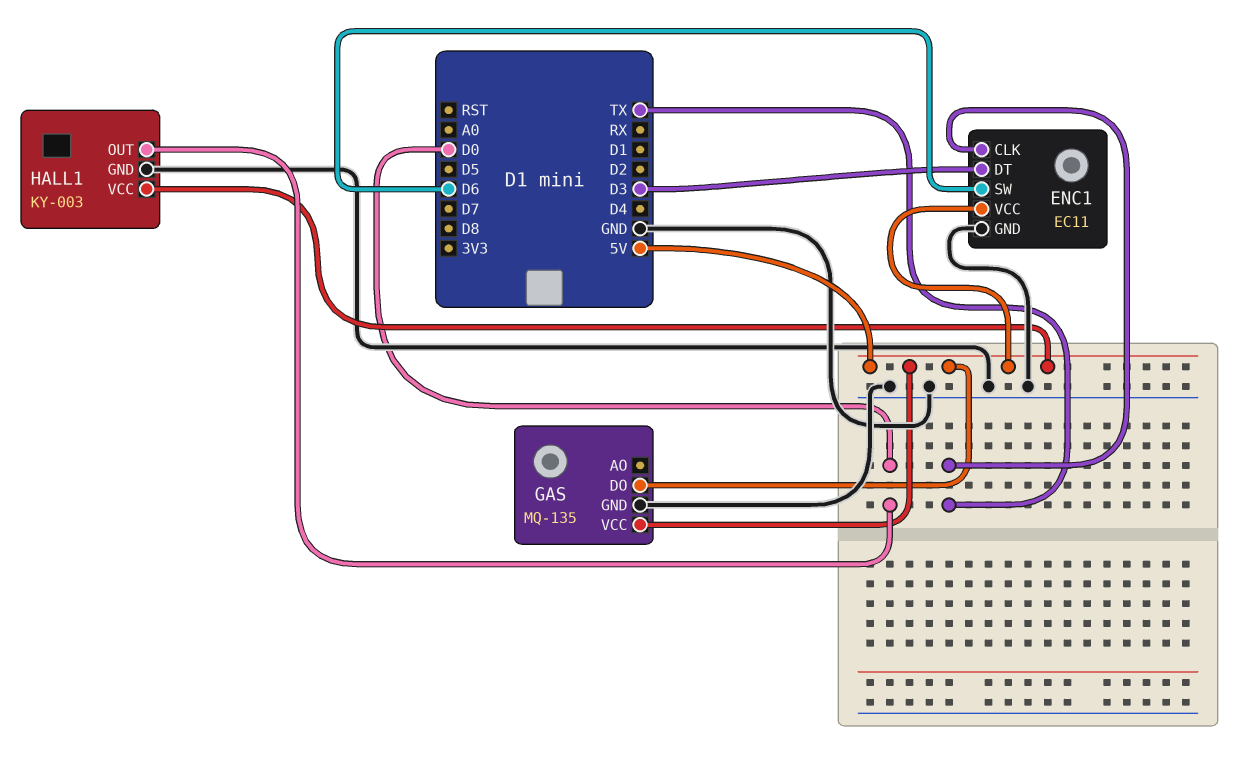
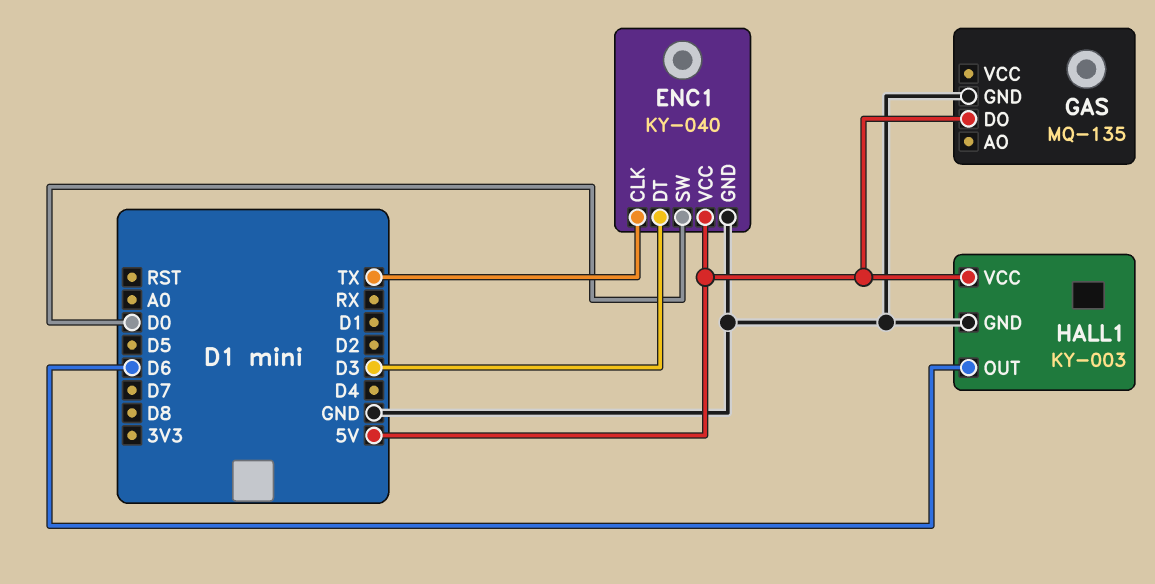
ENC1: EC11 -> KY-040
ENC1 pin SW: D6 -> D0
GAS pin VCC: 5V -> none
HALL1 pin OUT: D0 -> D6

